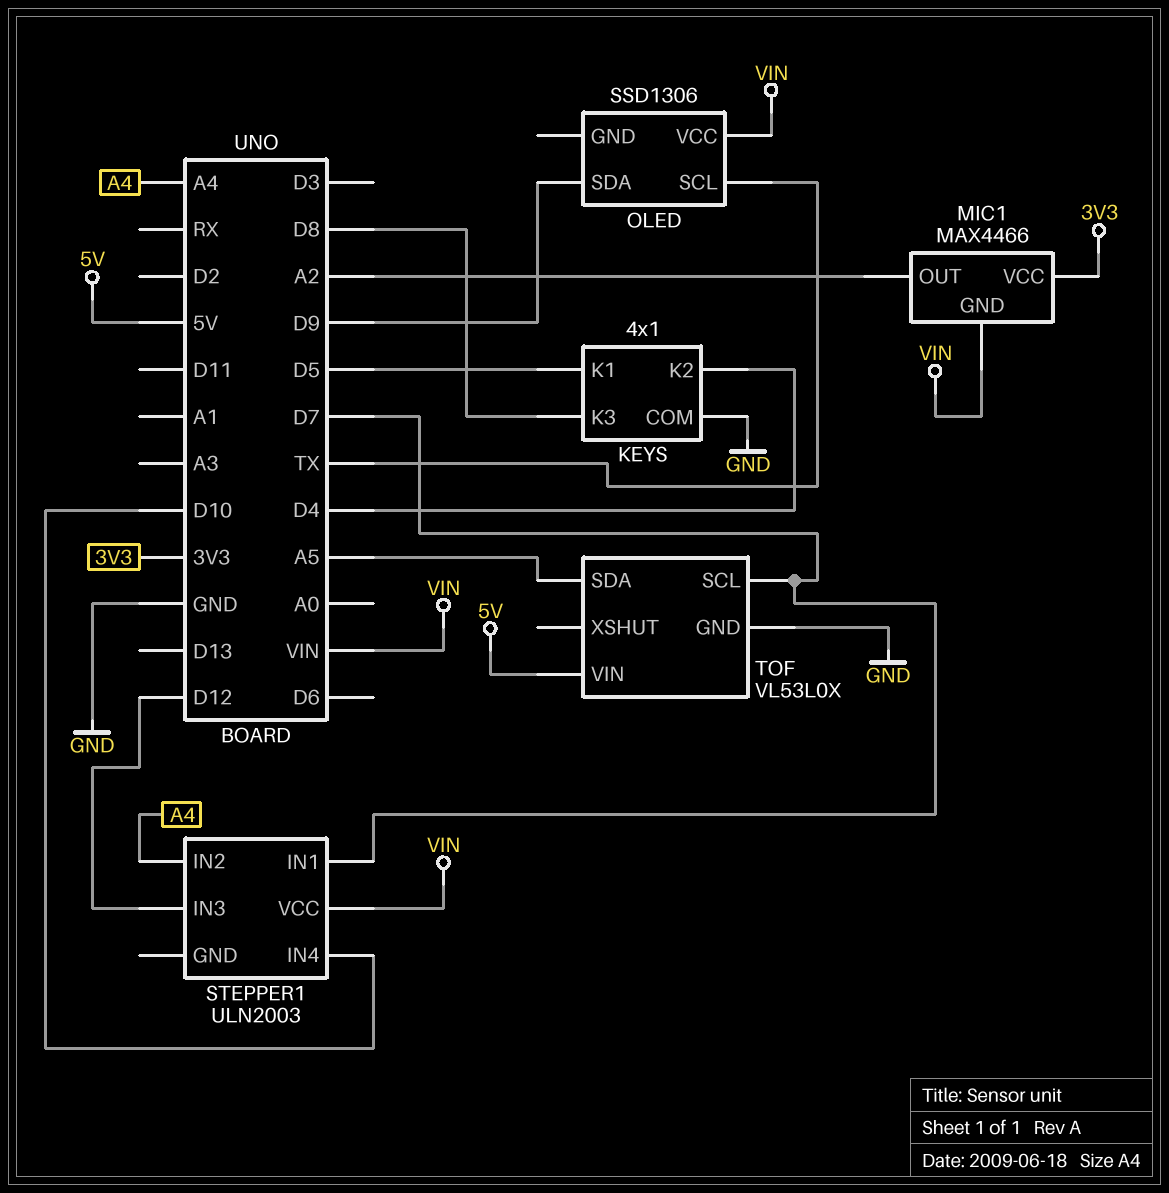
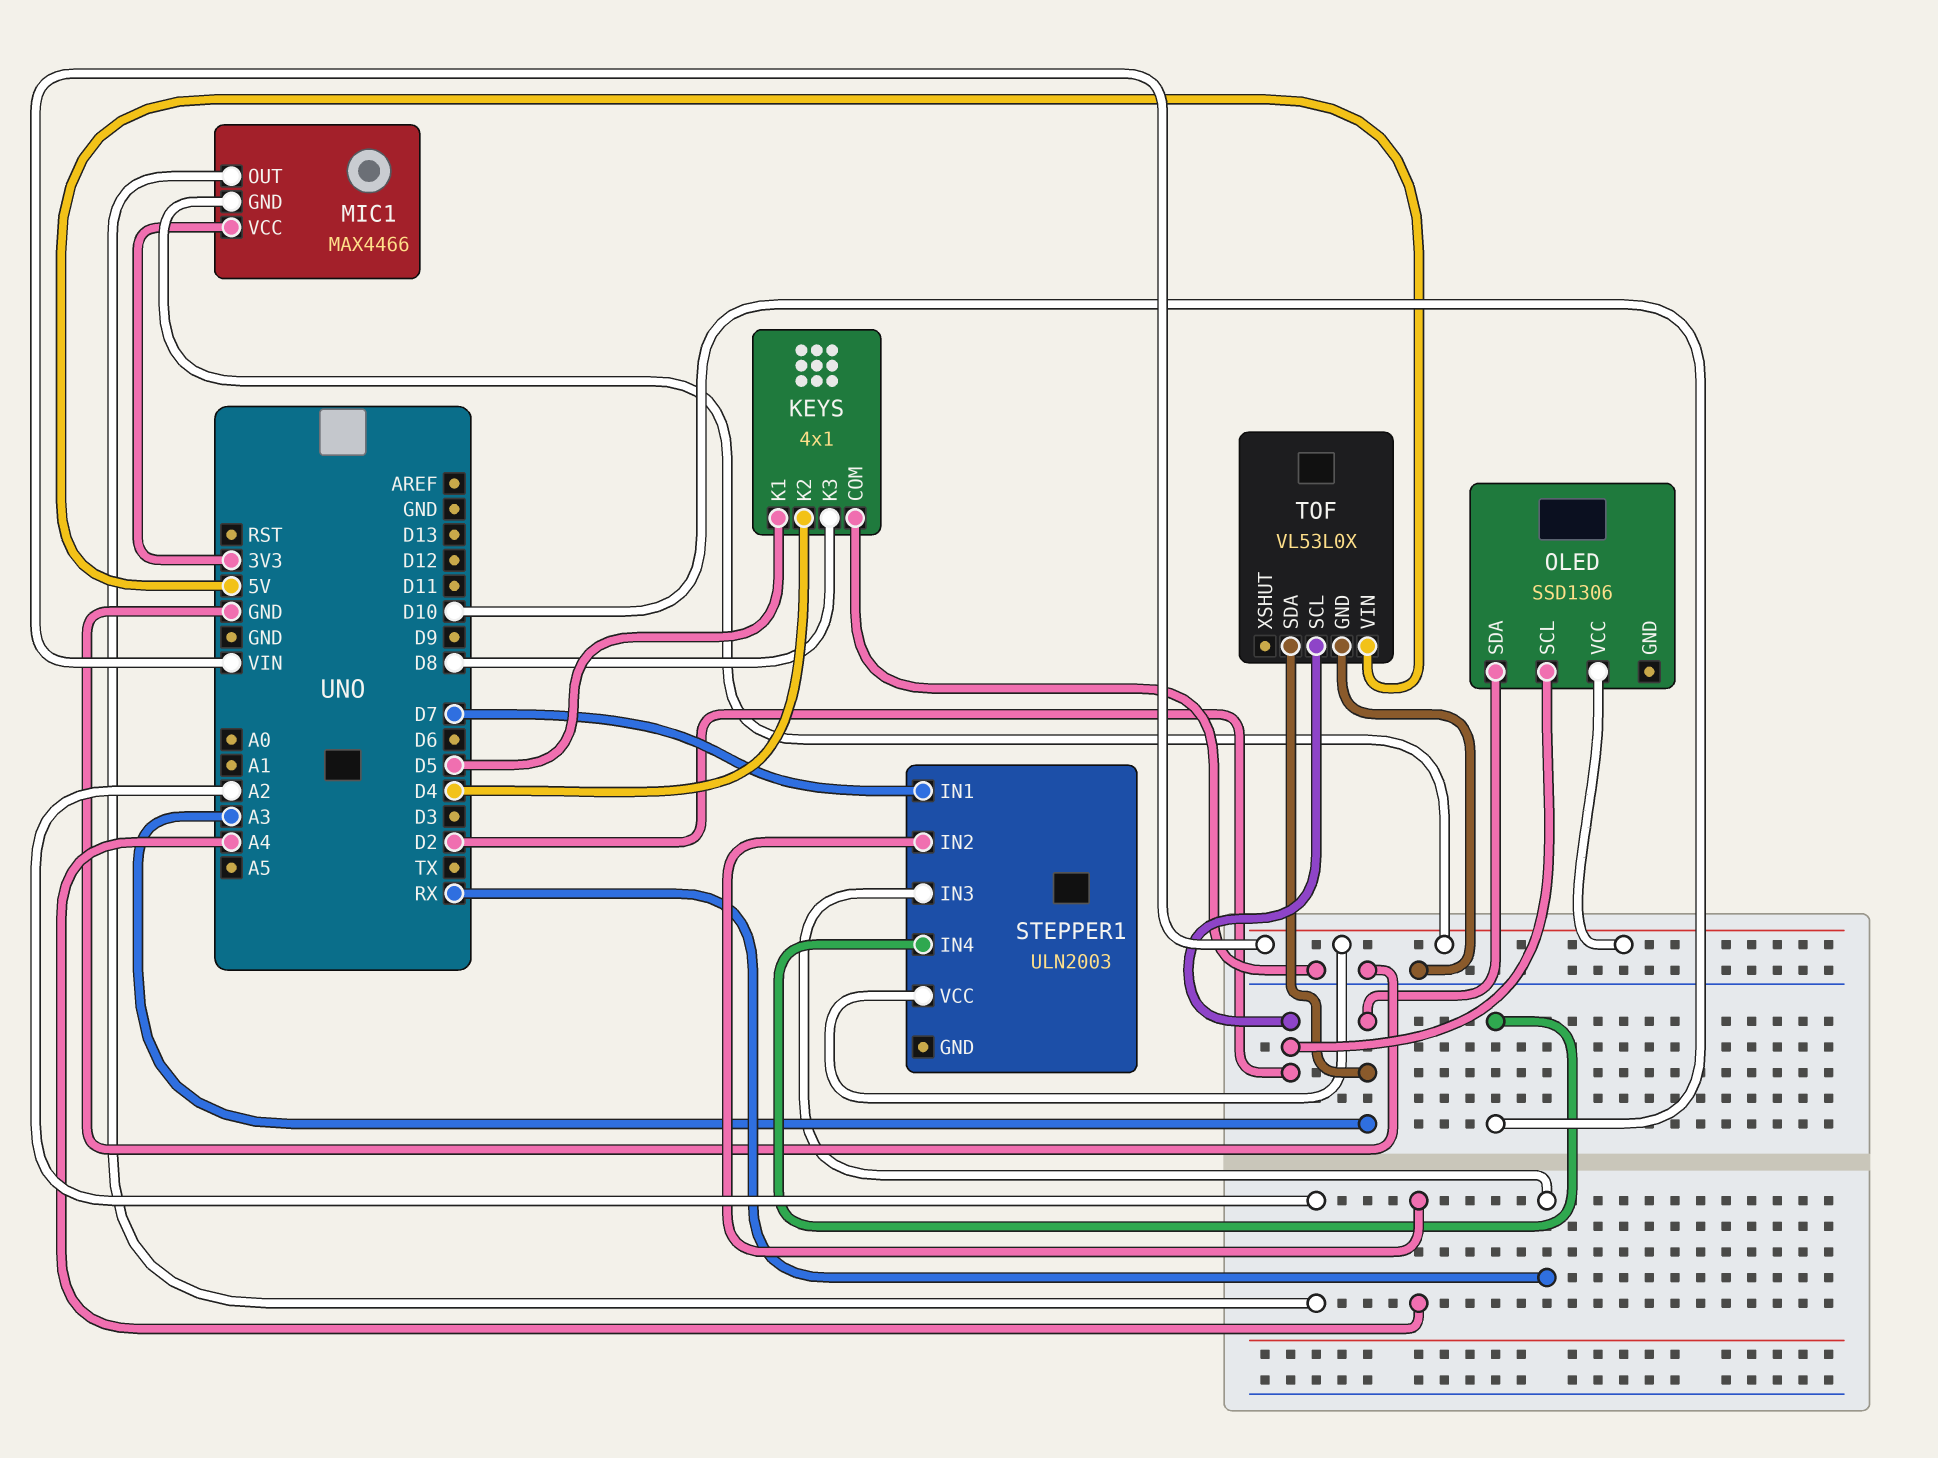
OLED pin SCL: TX -> D2
OLED pin SDA: D9 -> A3
STEPPER1 pin IN3: D12 -> RX
TOF pin SCL: D7 -> D2
TOF pin SDA: A5 -> A3

